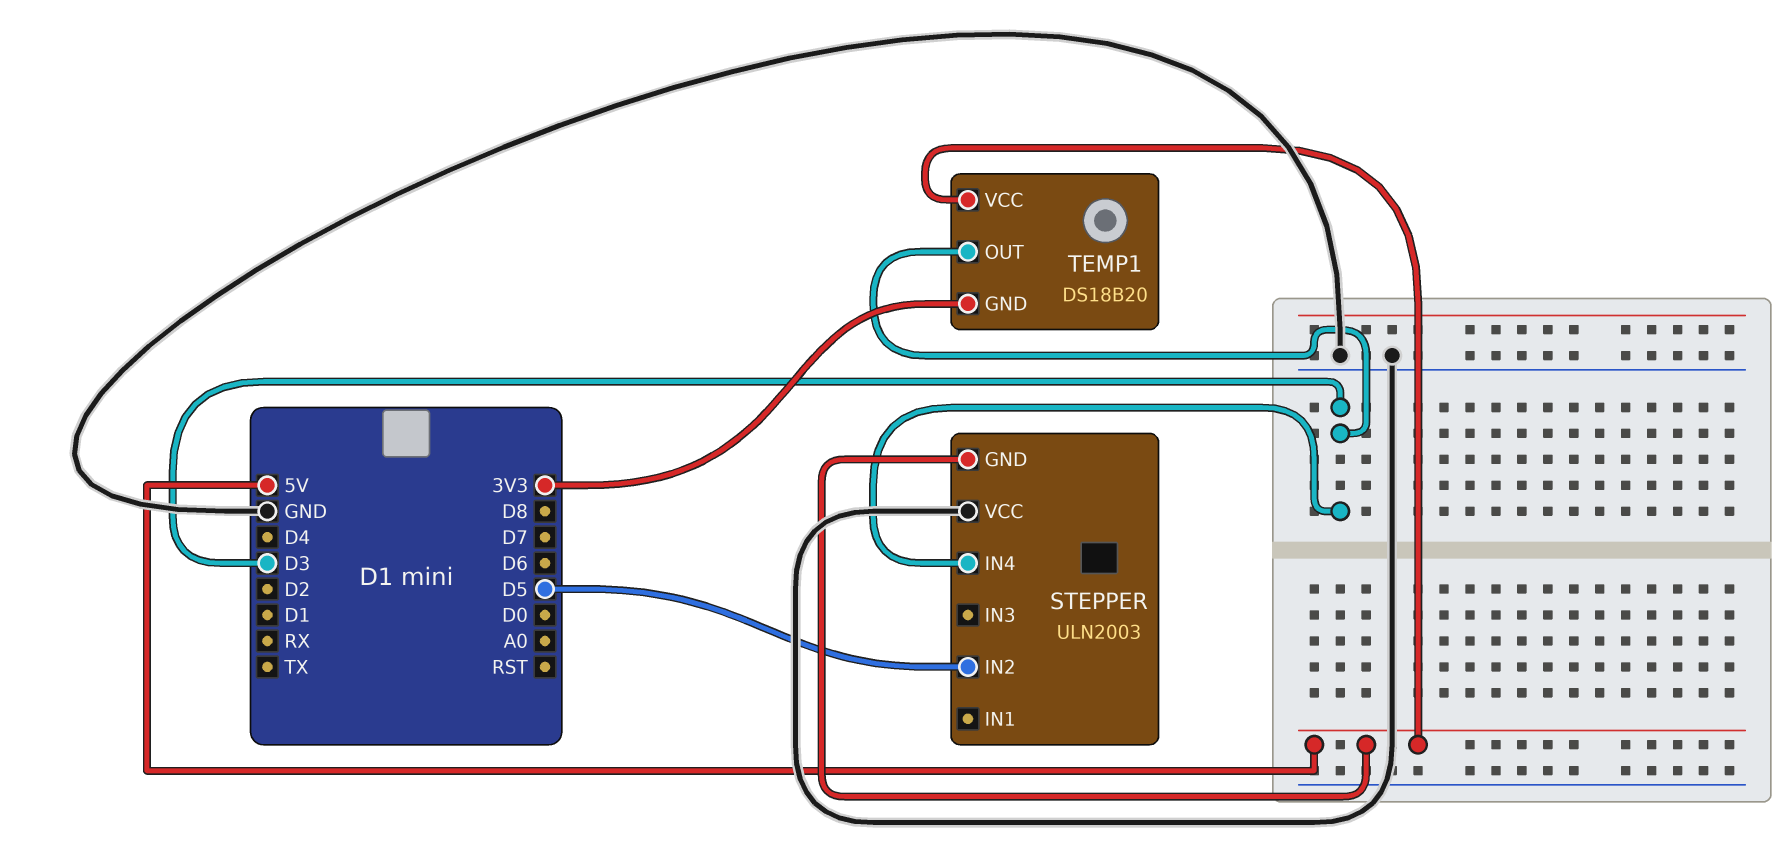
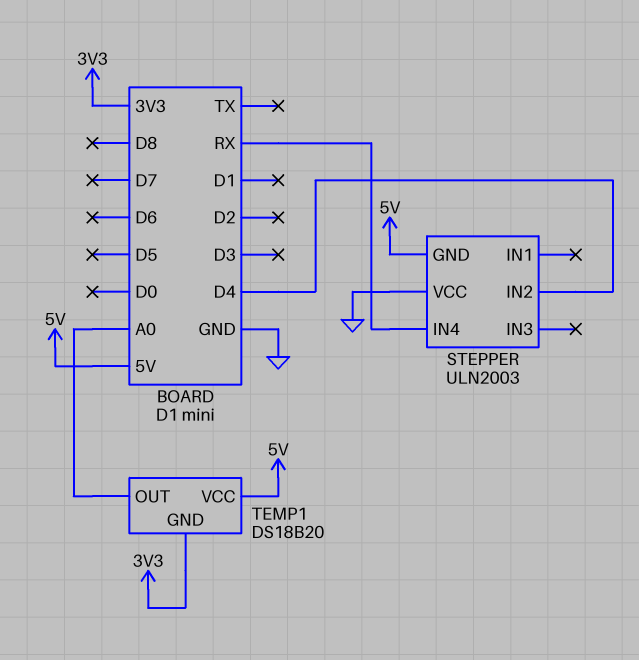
STEPPER pin IN2: D5 -> D4
STEPPER pin IN4: D3 -> RX
TEMP1 pin OUT: D3 -> A0

